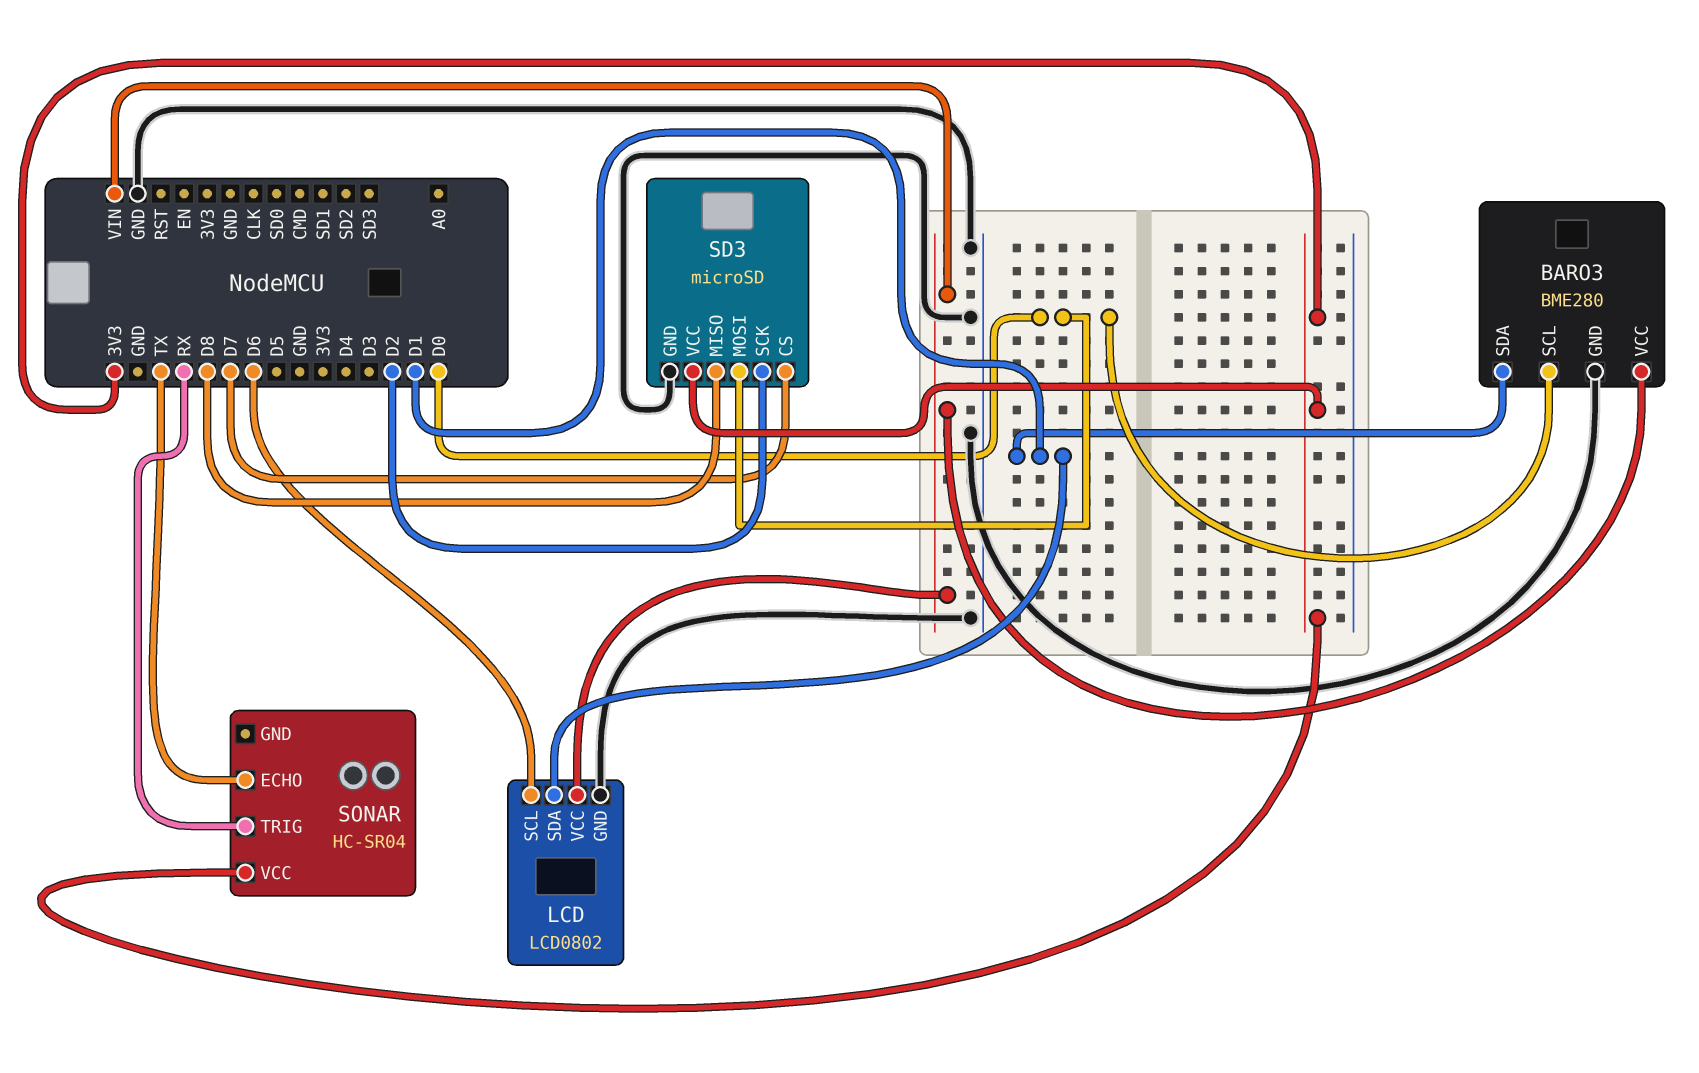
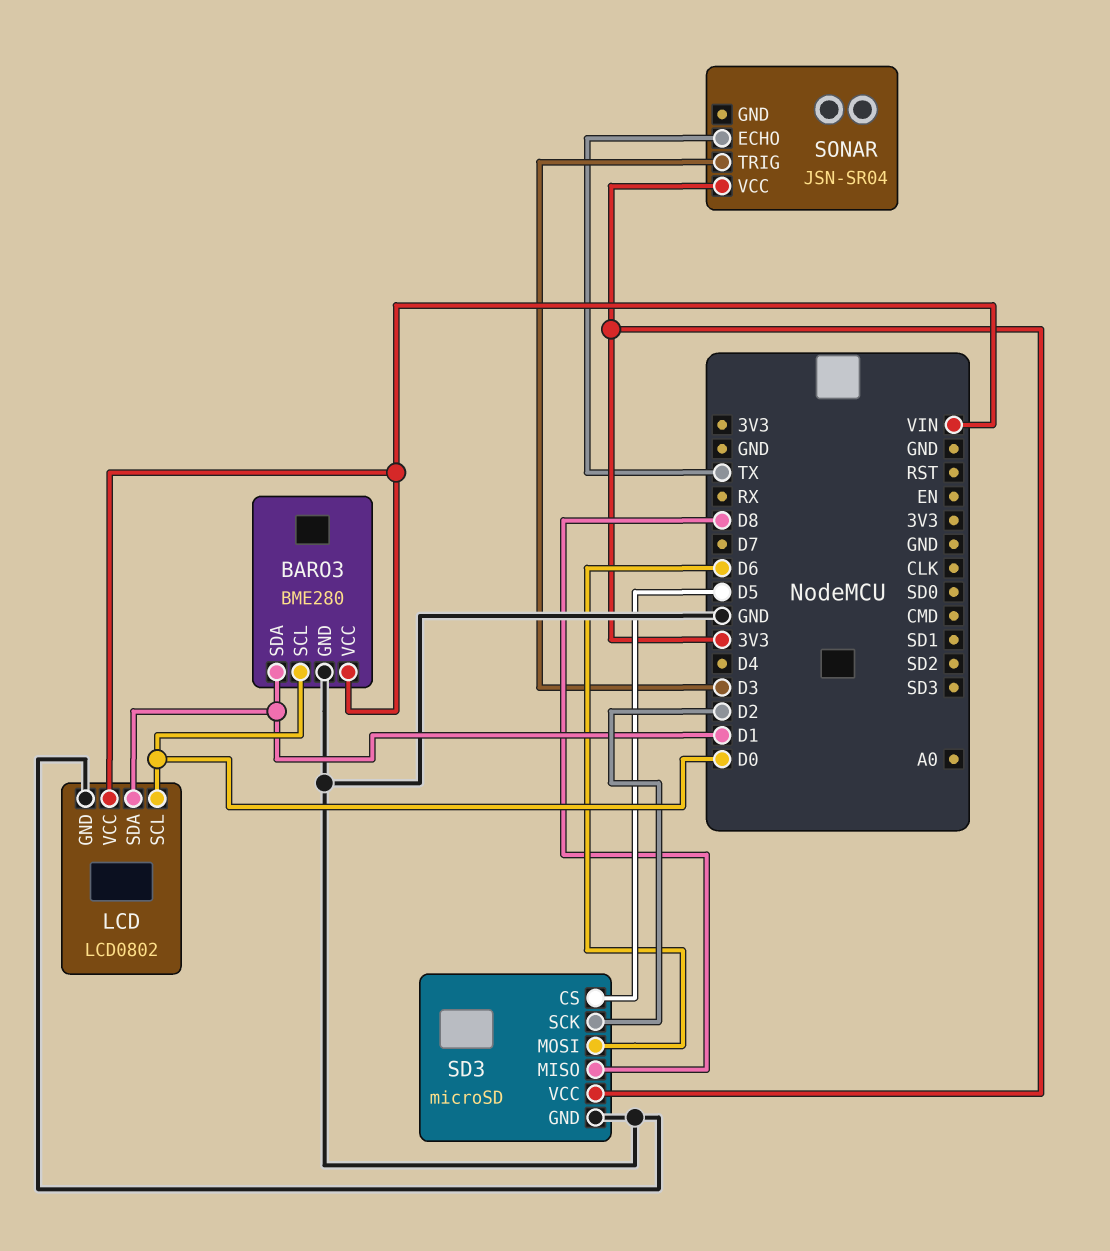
LCD pin SCL: D6 -> D0
SD3 pin CS: D7 -> D5
SD3 pin MOSI: D0 -> D6
SONAR: HC-SR04 -> JSN-SR04
SONAR pin TRIG: RX -> D3

